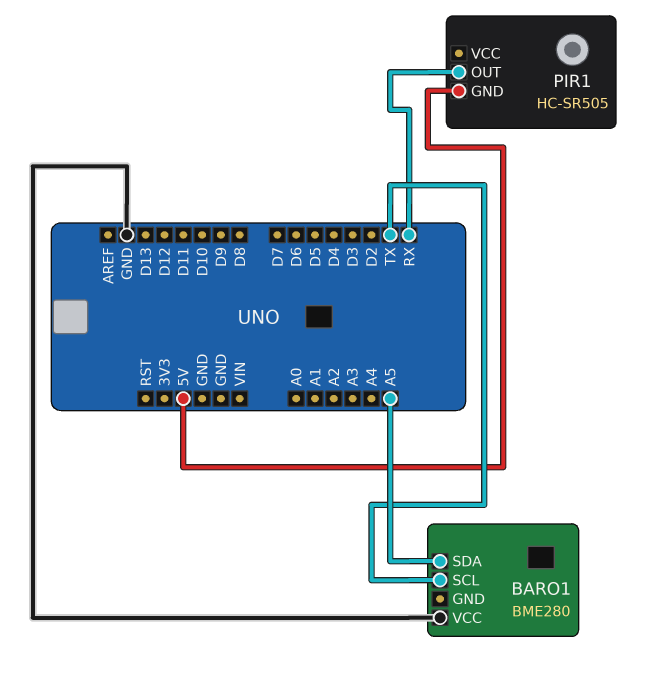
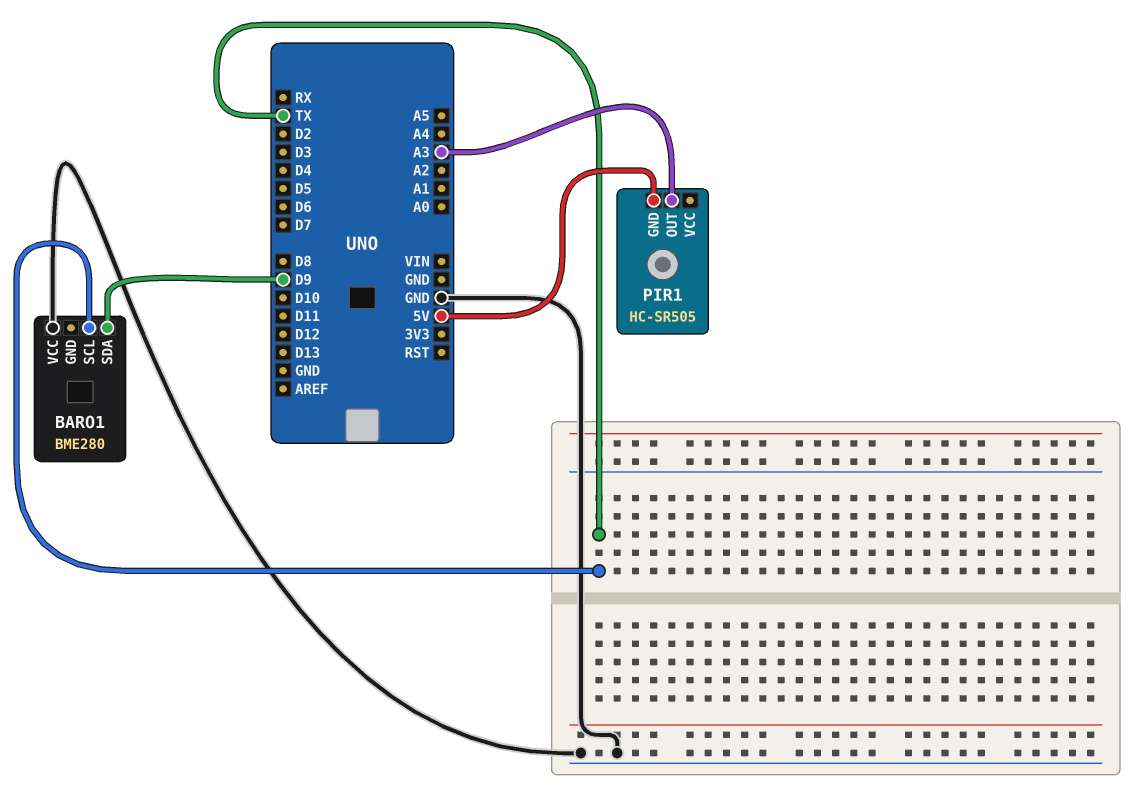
BARO1 pin SDA: A5 -> D9
PIR1 pin OUT: RX -> A3

